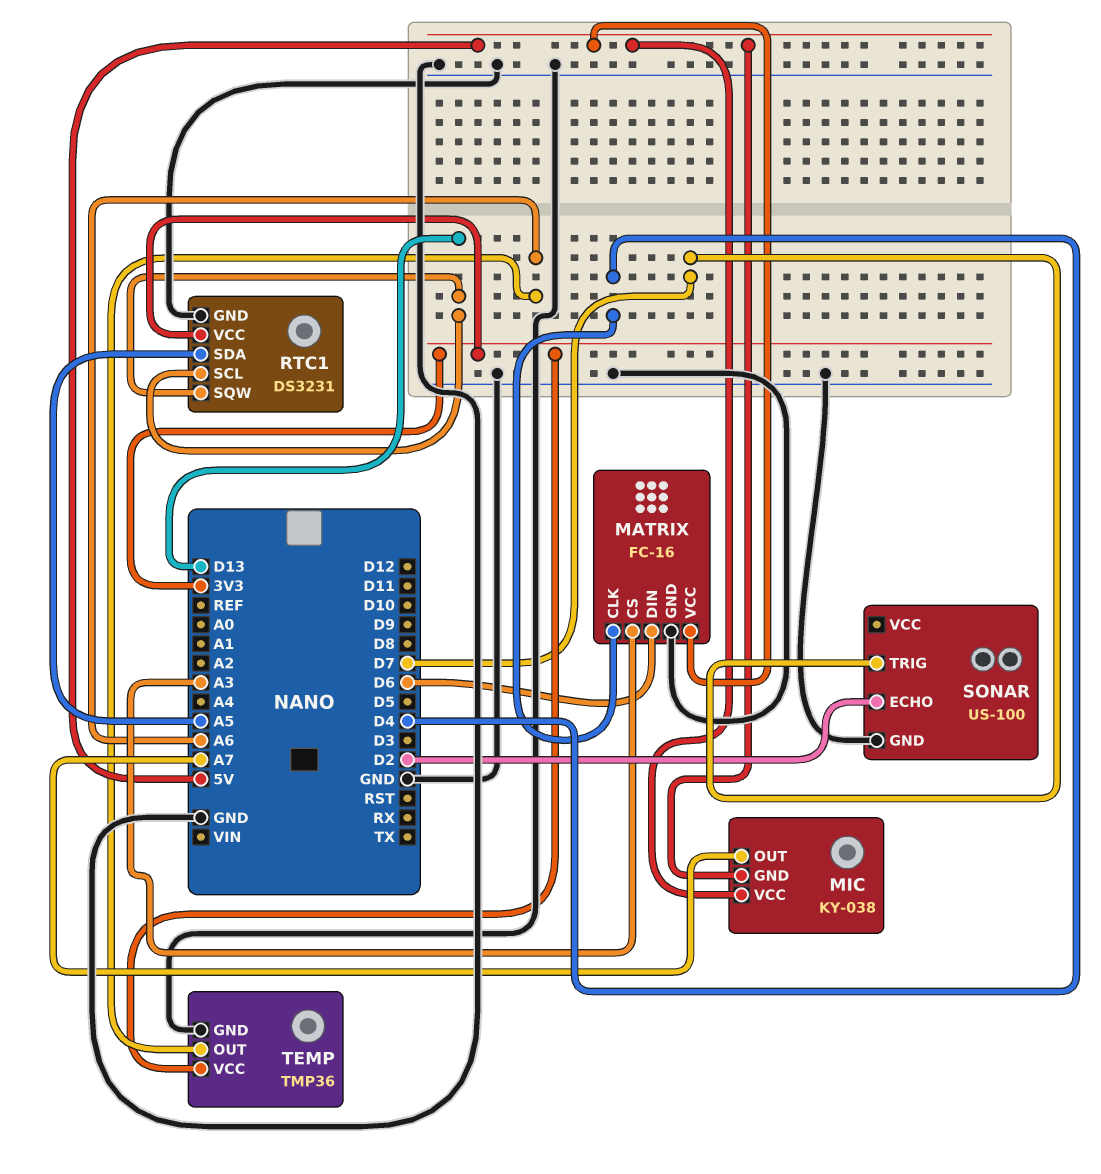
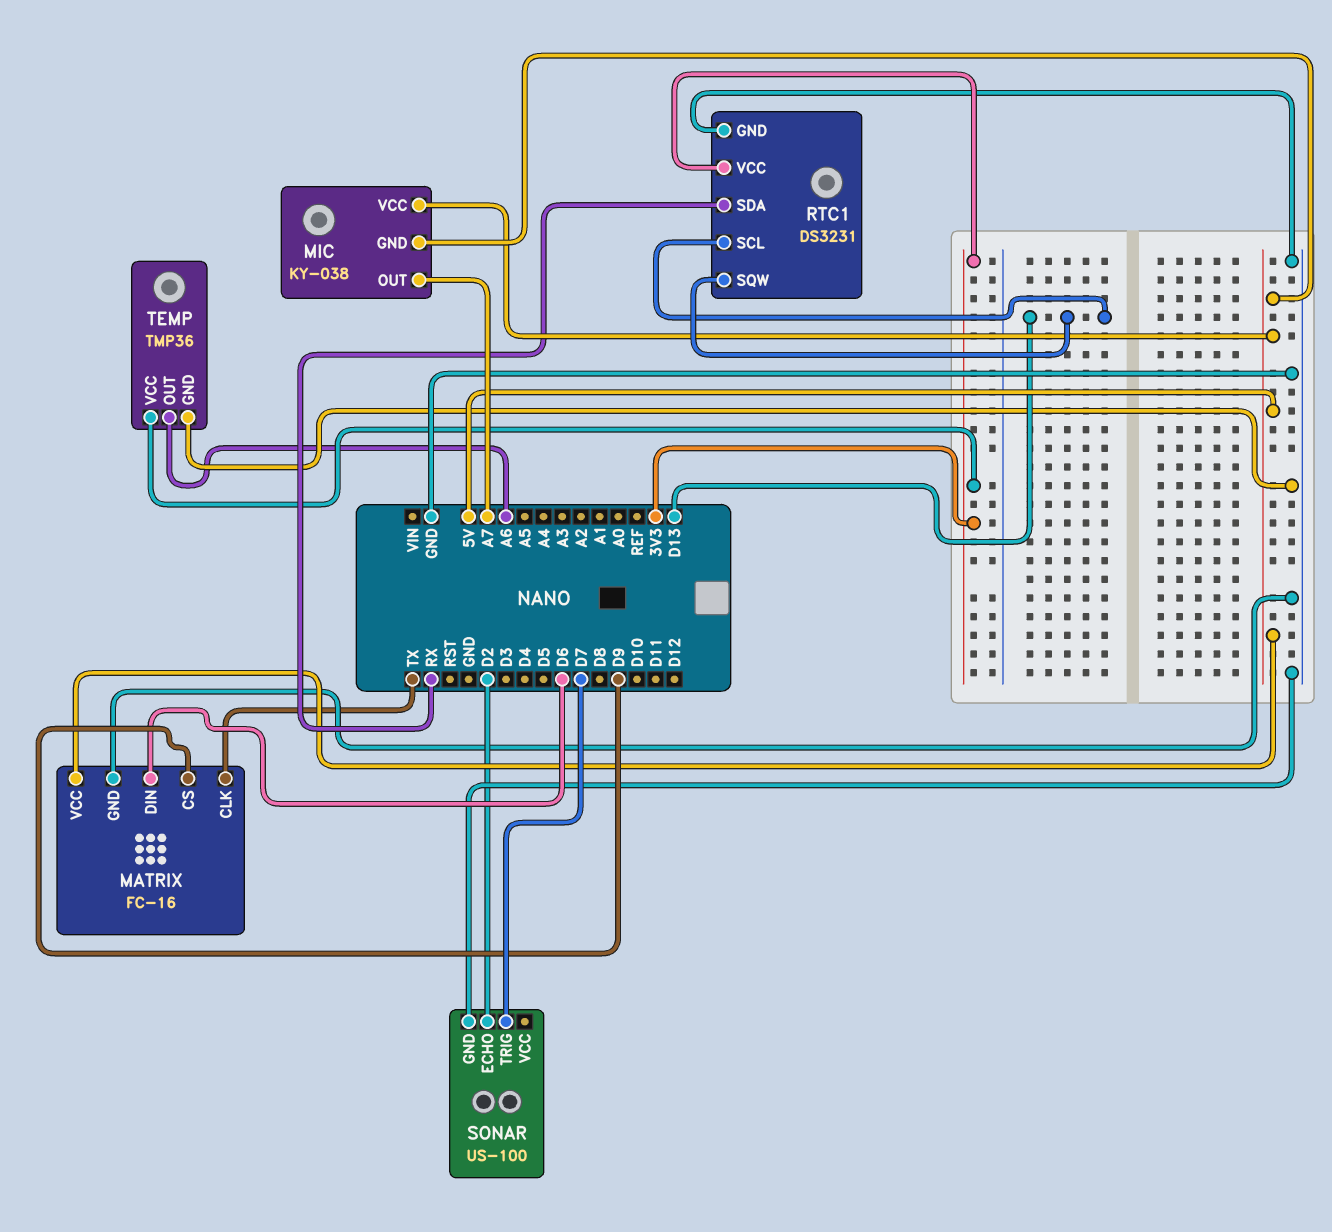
MATRIX pin CLK: D4 -> TX
MATRIX pin CS: A3 -> D9
RTC1 pin SDA: A5 -> RX

